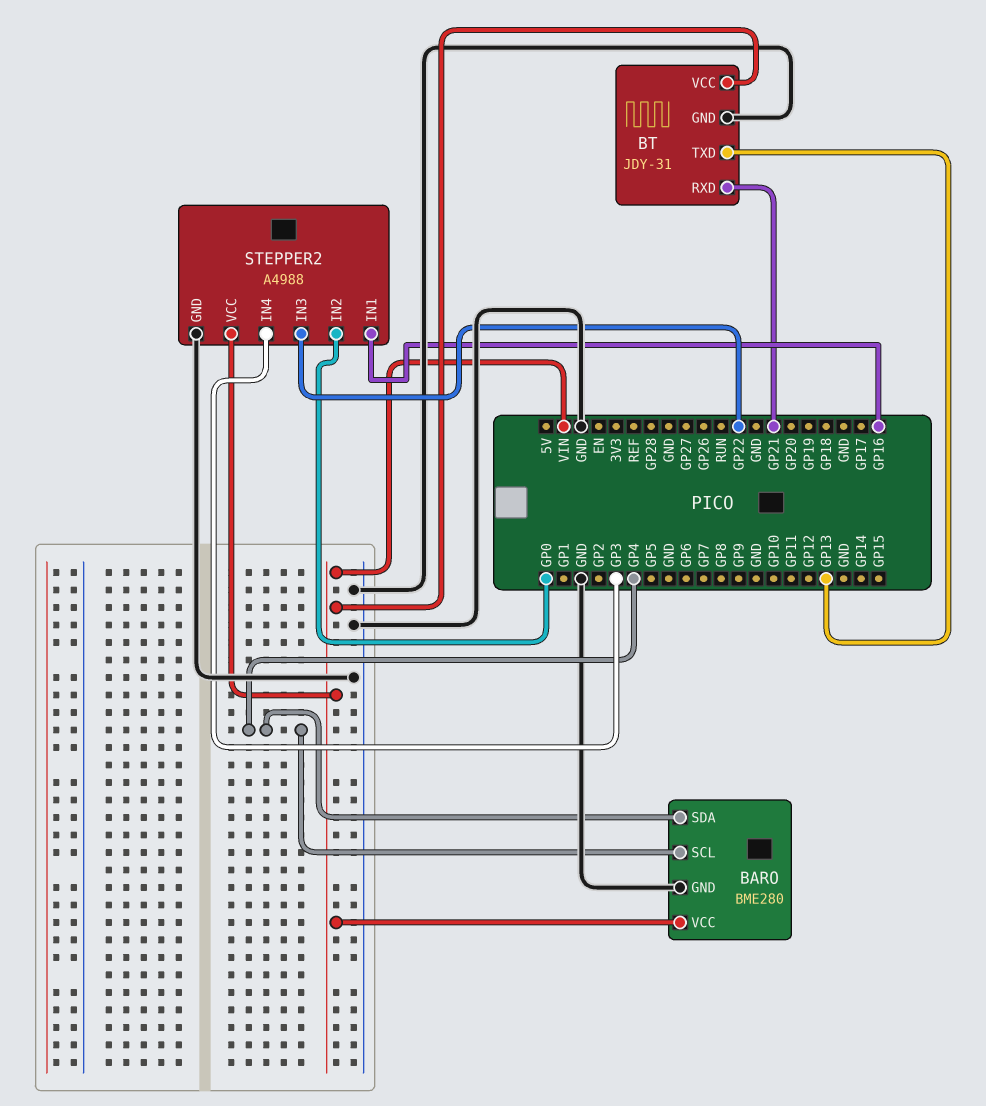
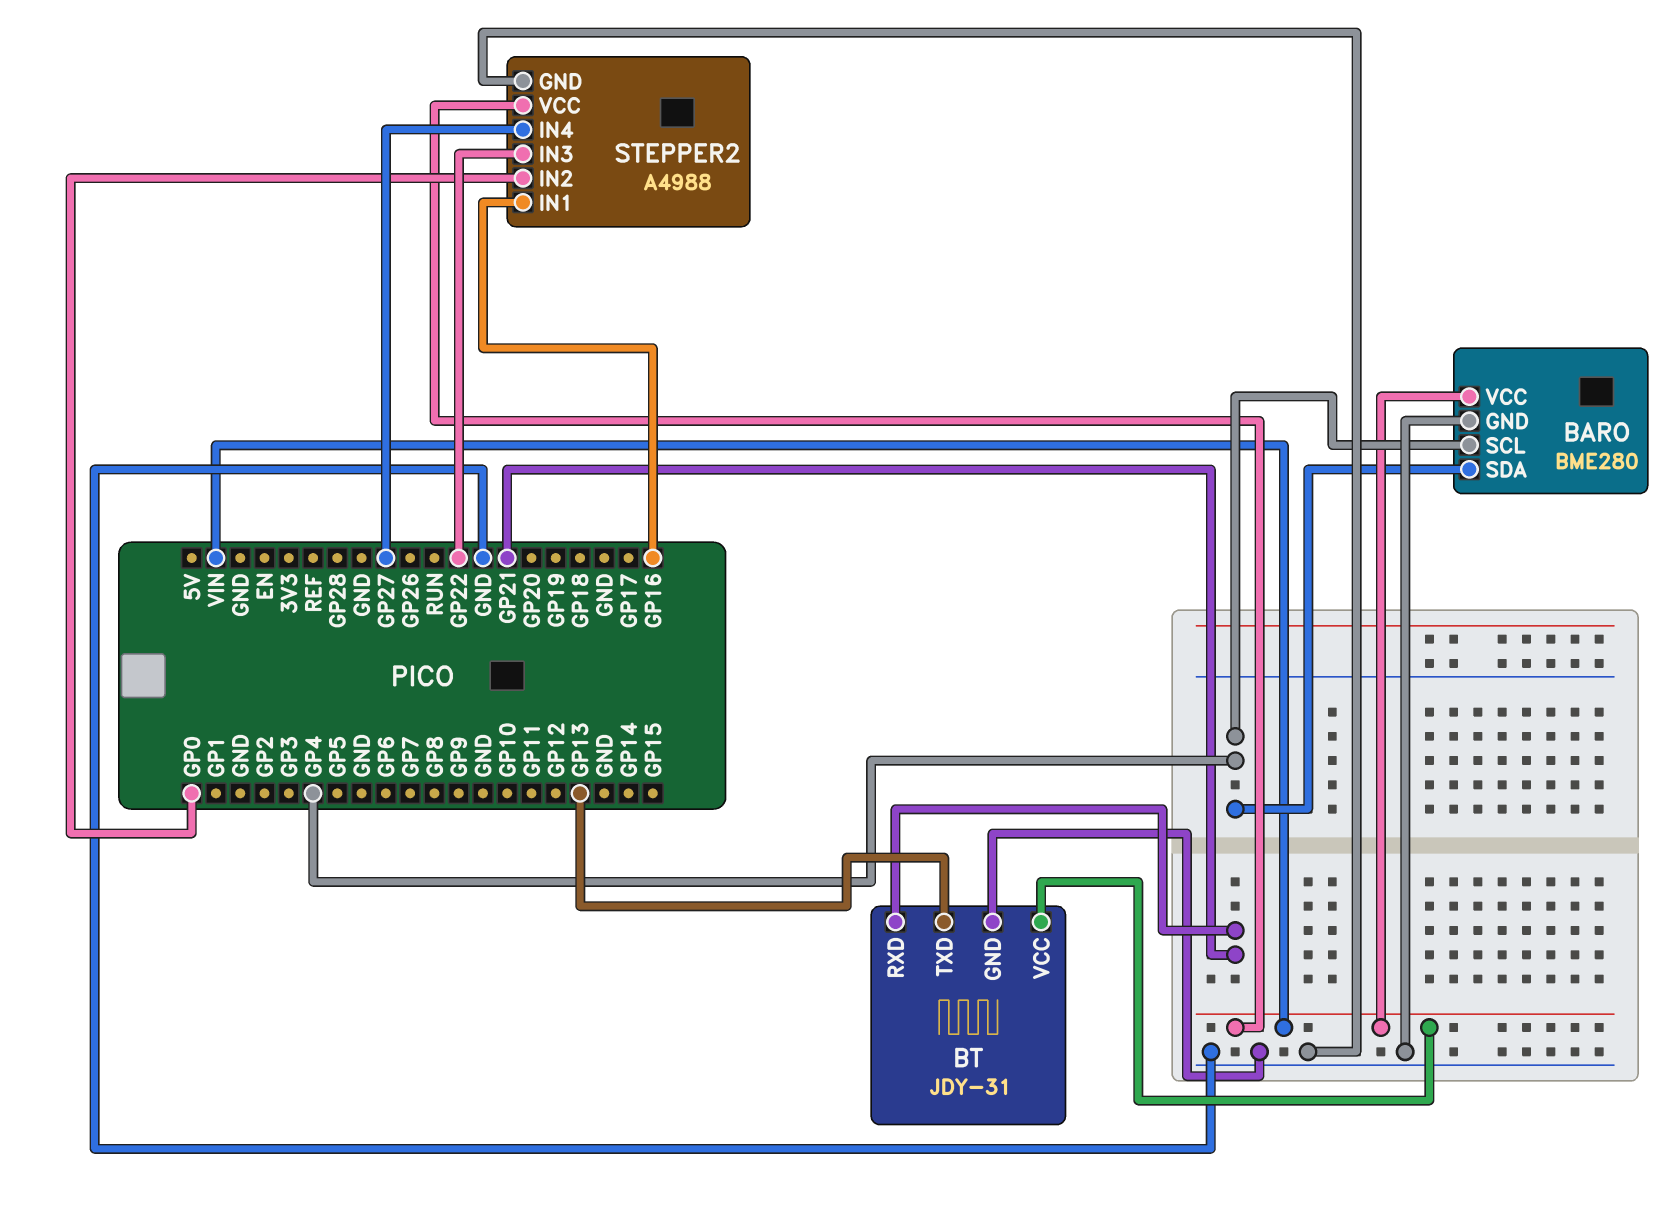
STEPPER2 pin IN4: GP3 -> GP27

